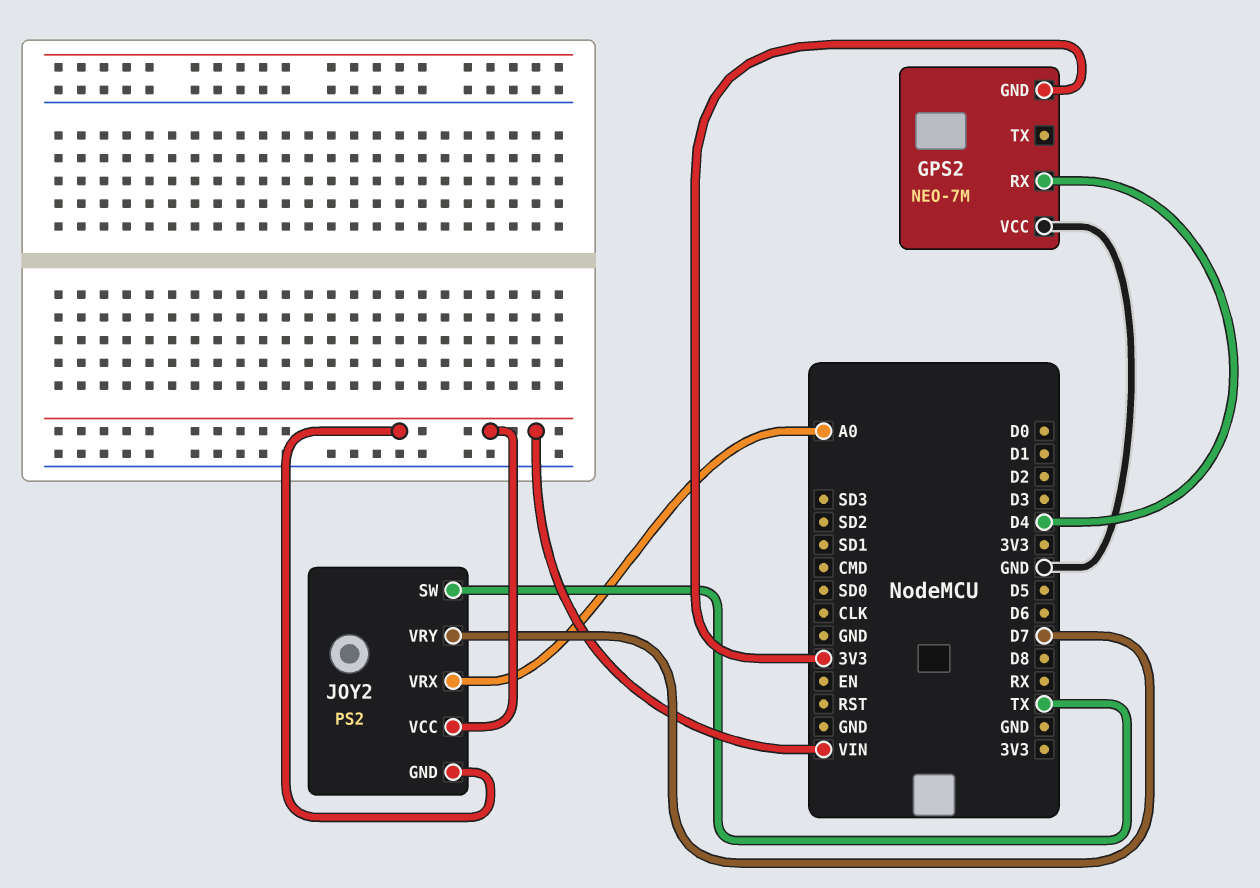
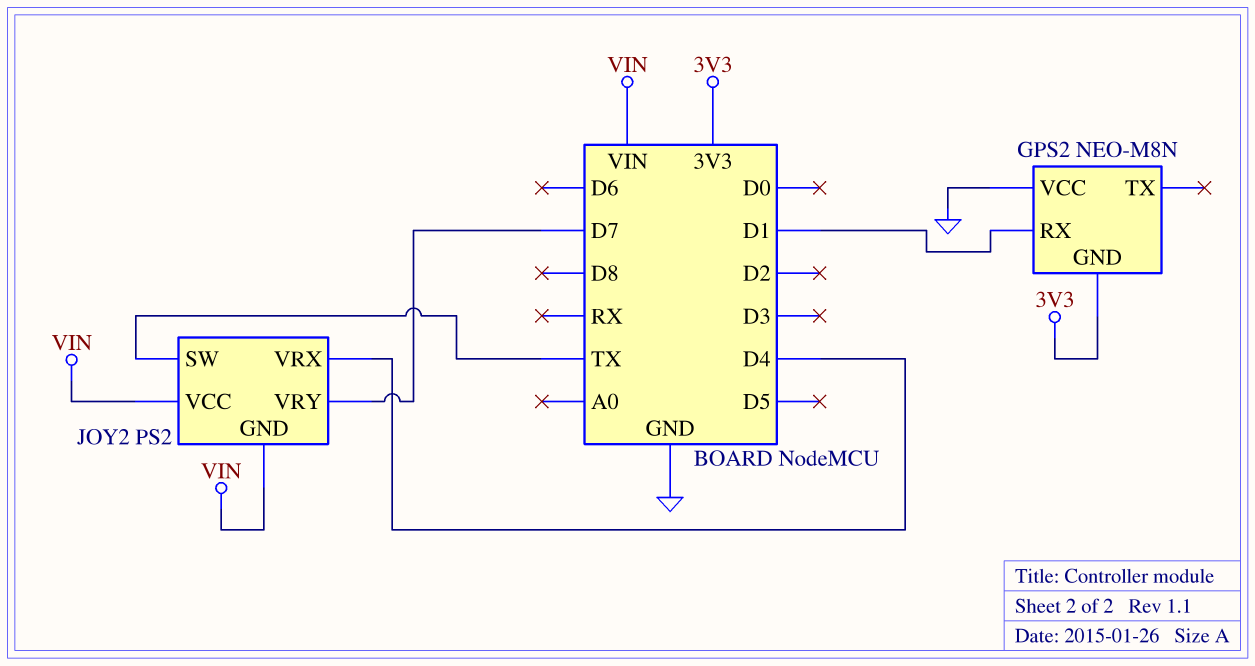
GPS2: NEO-7M -> NEO-M8N
GPS2 pin RX: D4 -> D1
JOY2 pin VRX: A0 -> D4

